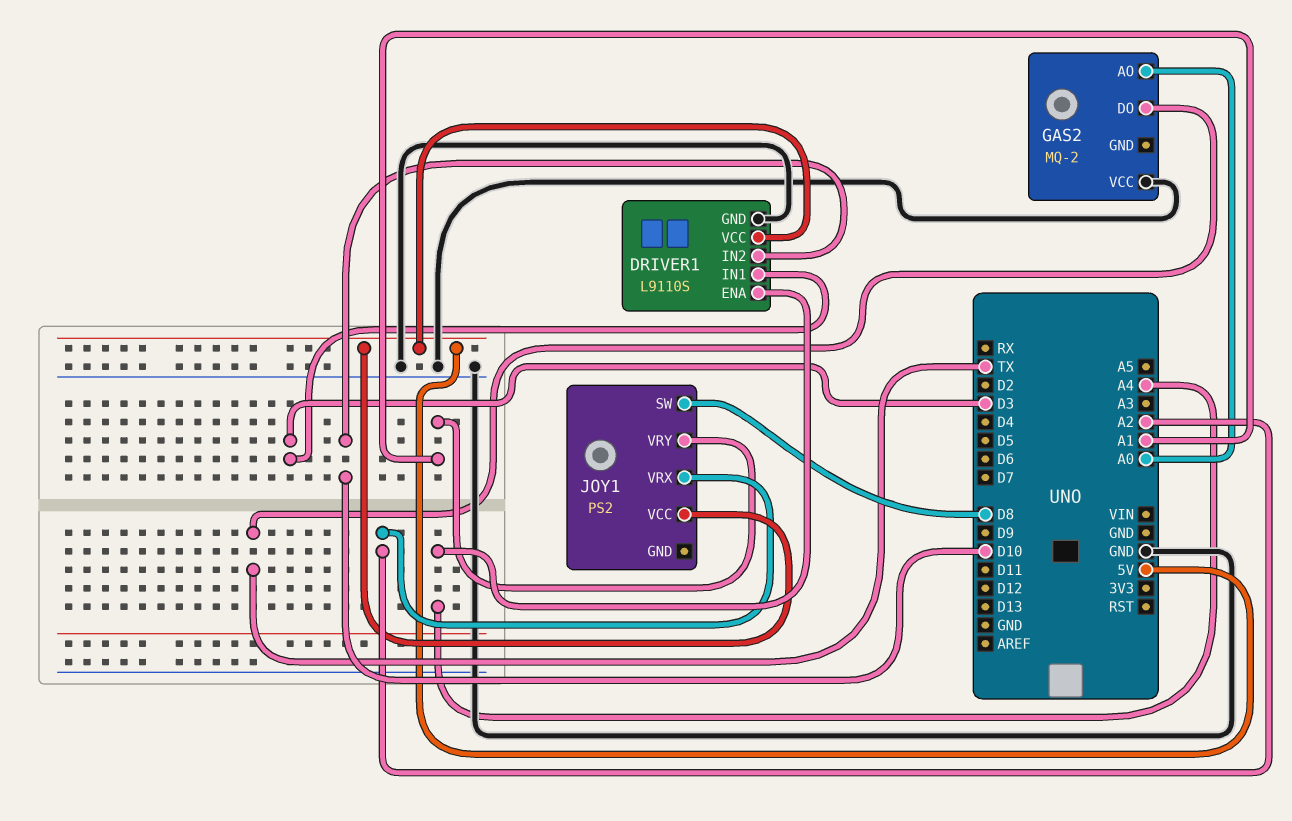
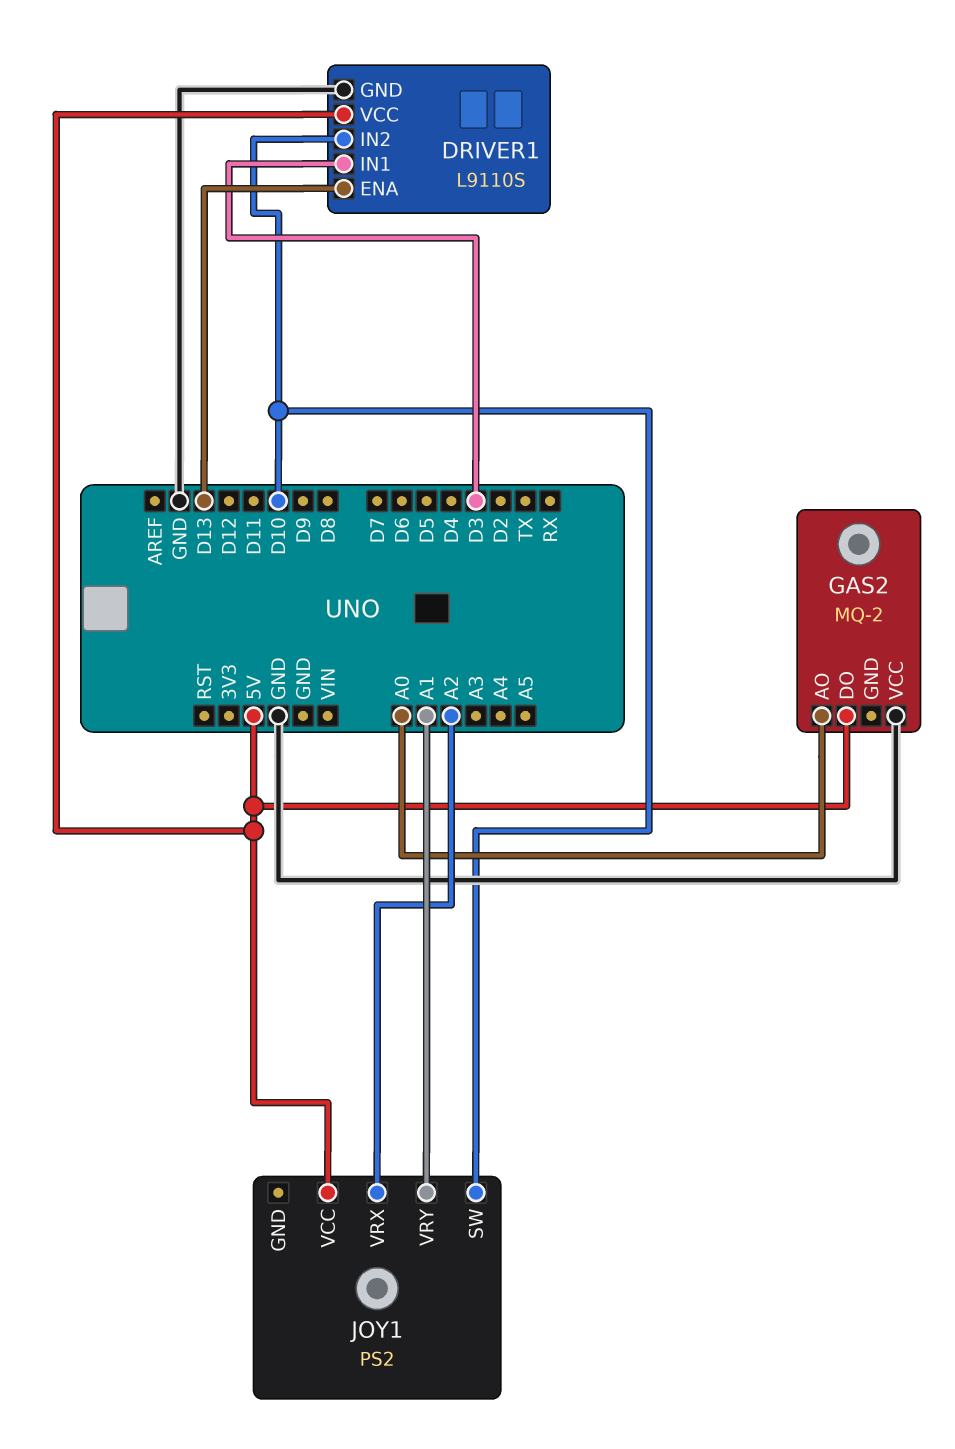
DRIVER1 pin ENA: A4 -> D13
GAS2 pin DO: TX -> 5V
JOY1 pin SW: D8 -> D10

